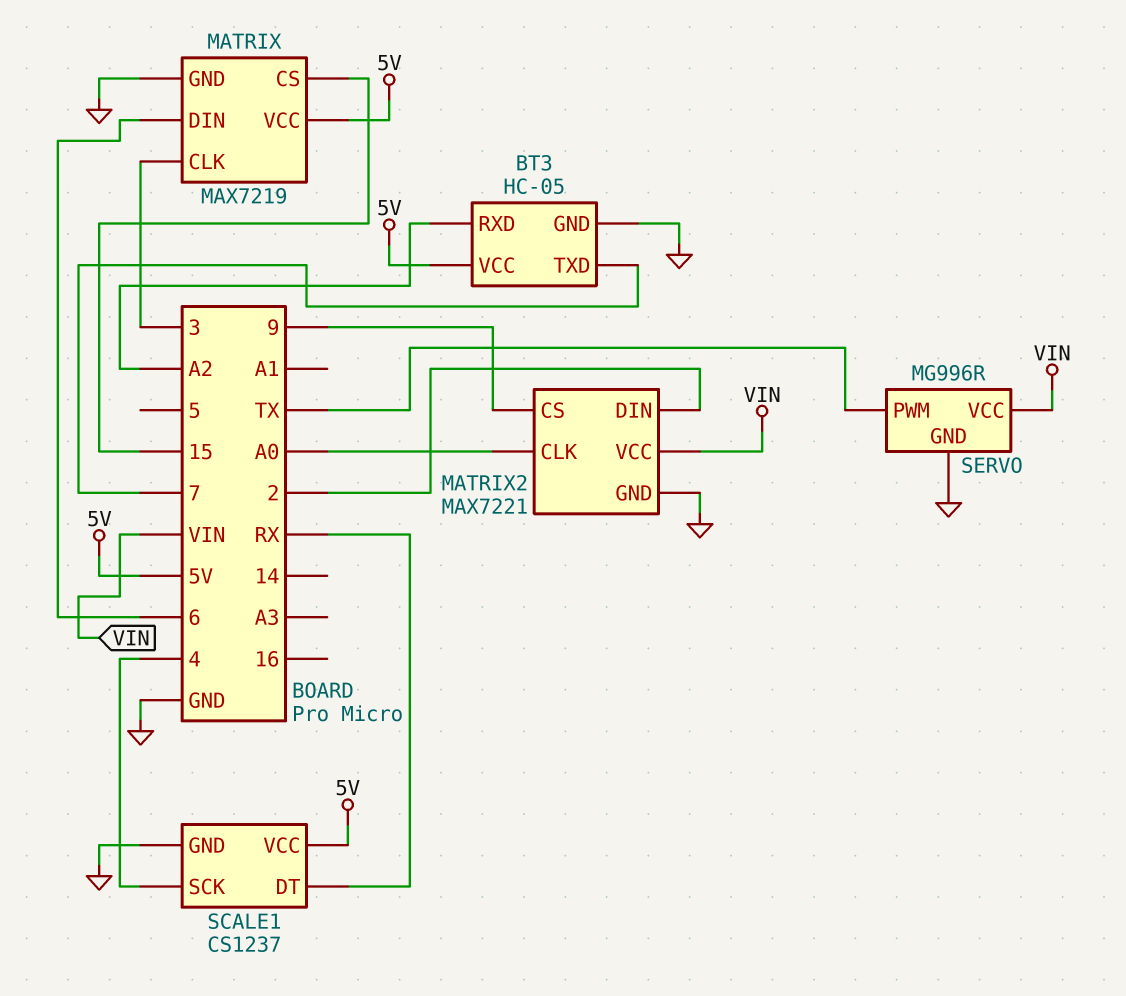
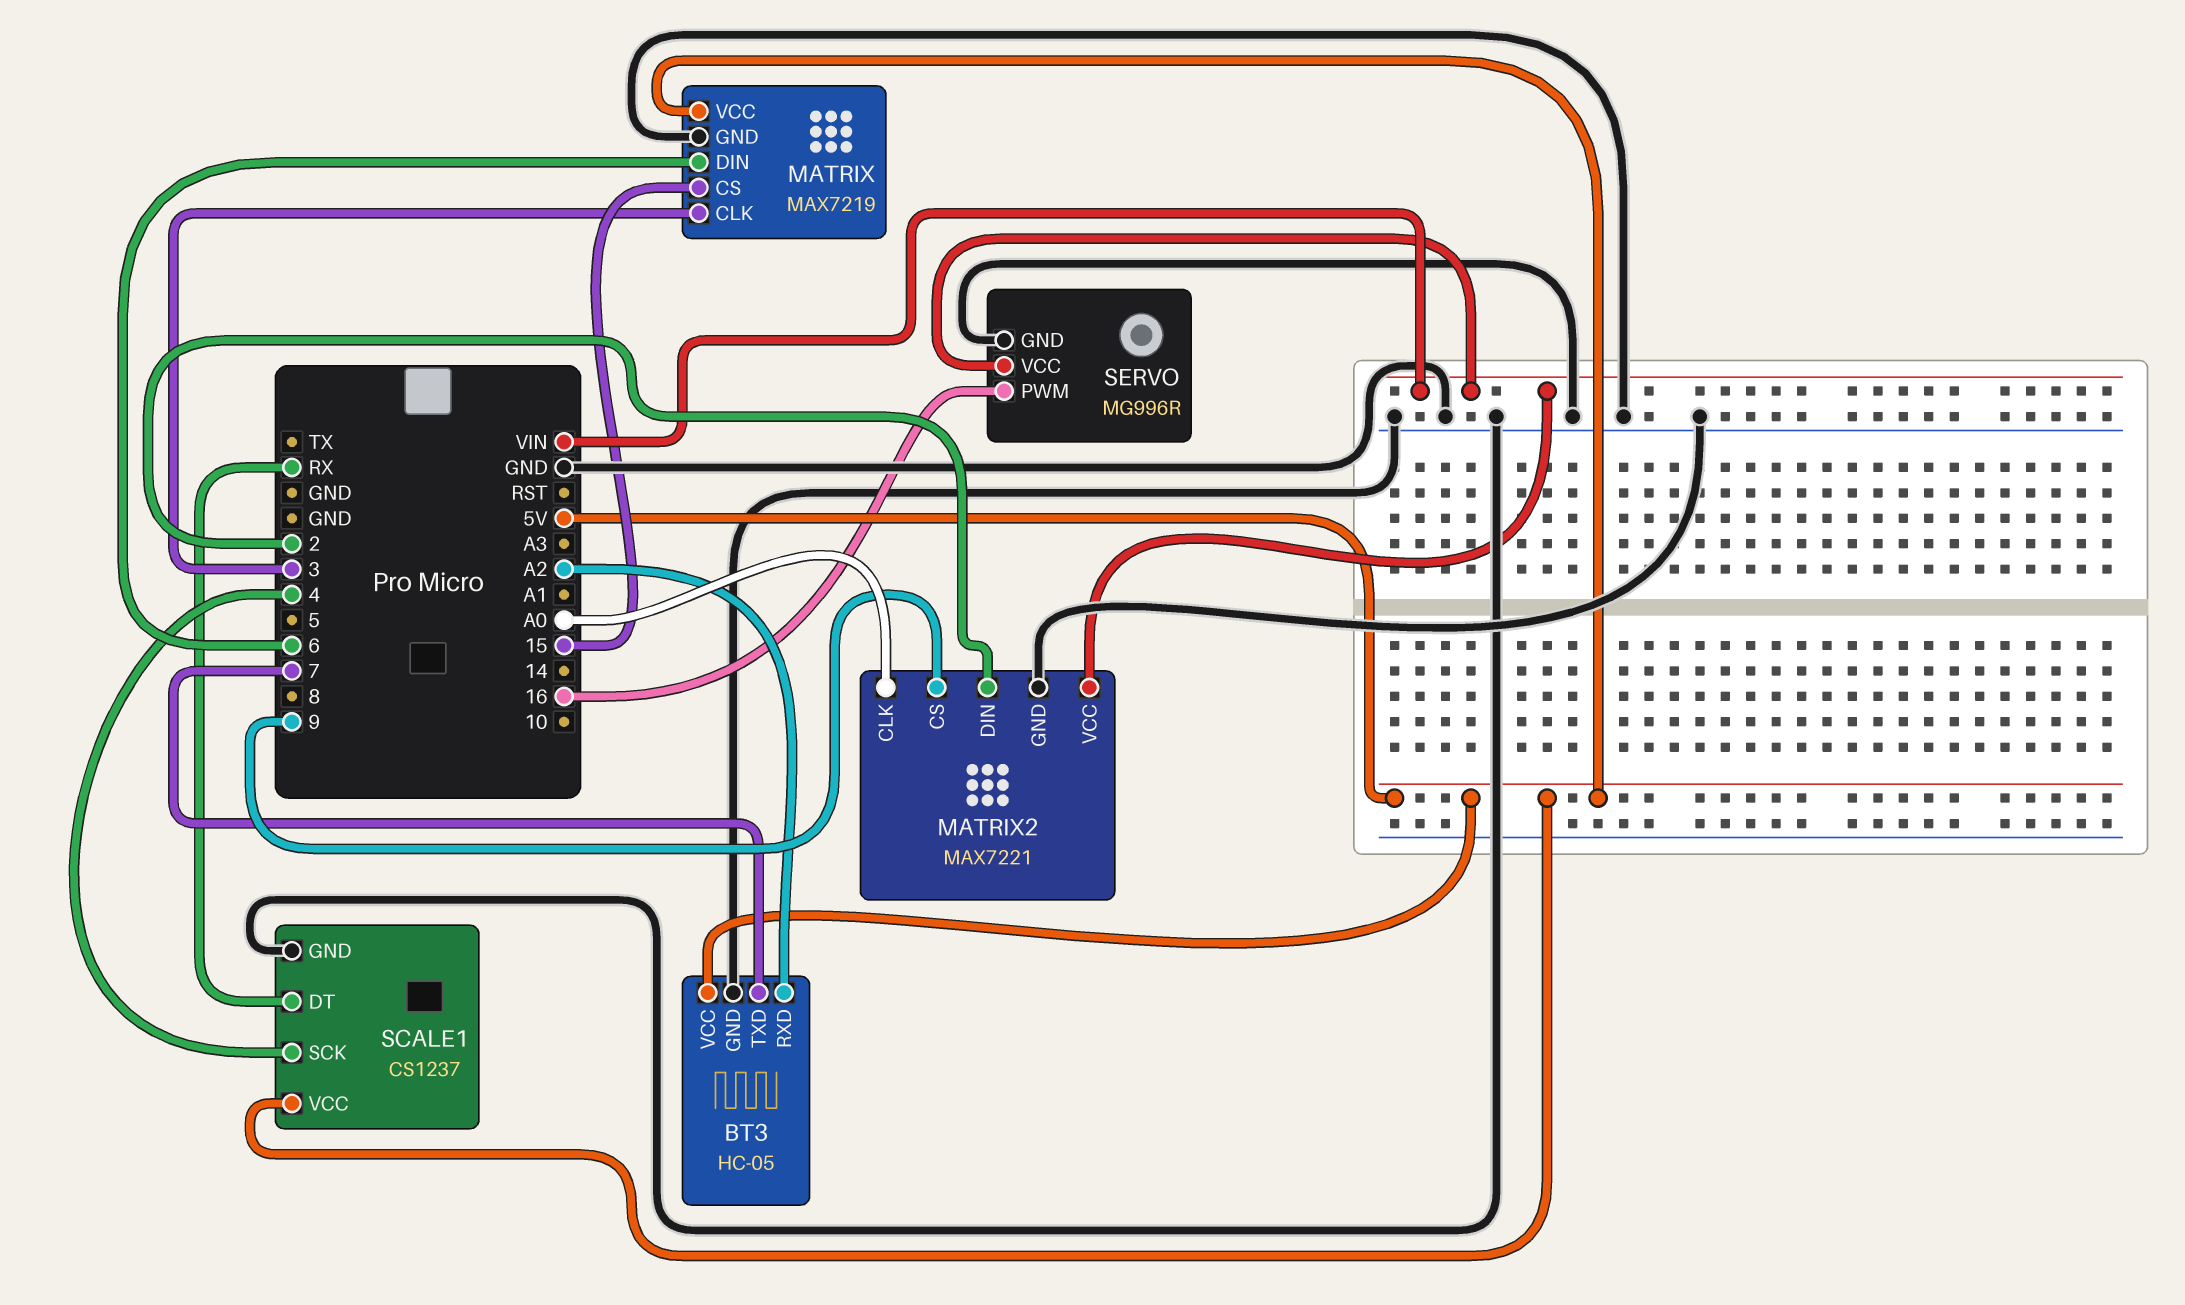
SERVO pin PWM: TX -> 16

